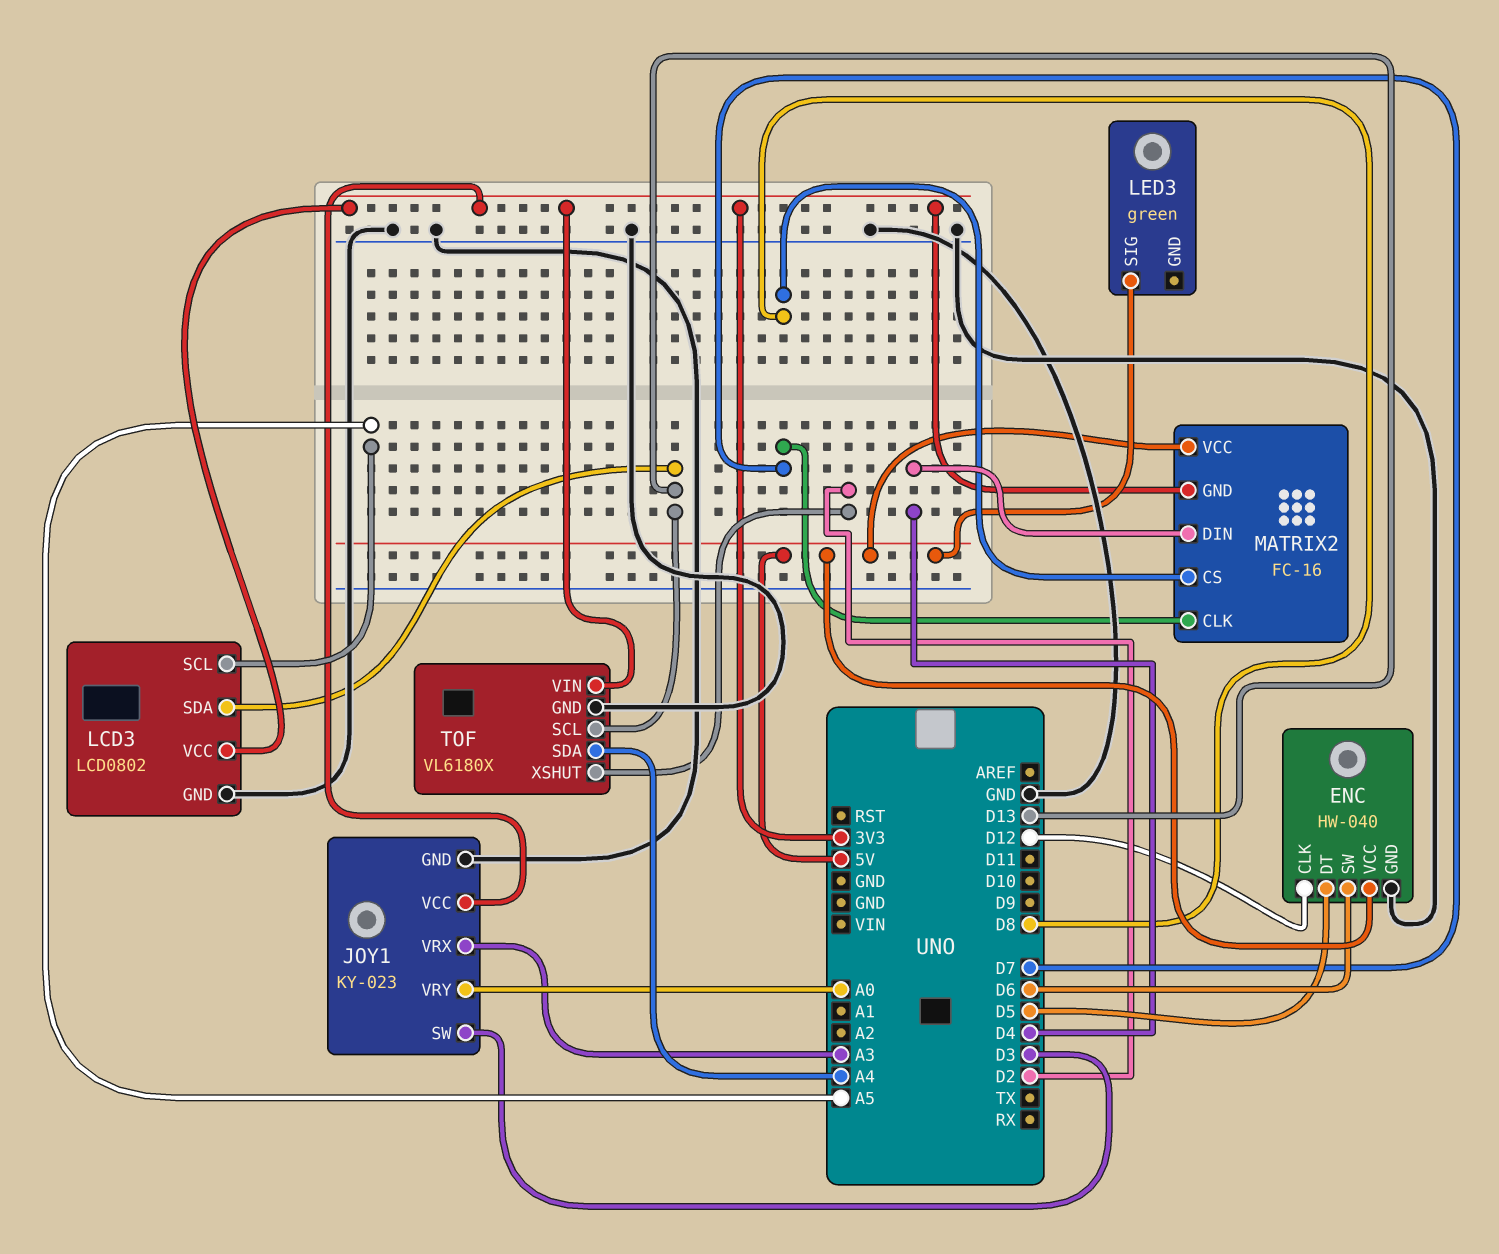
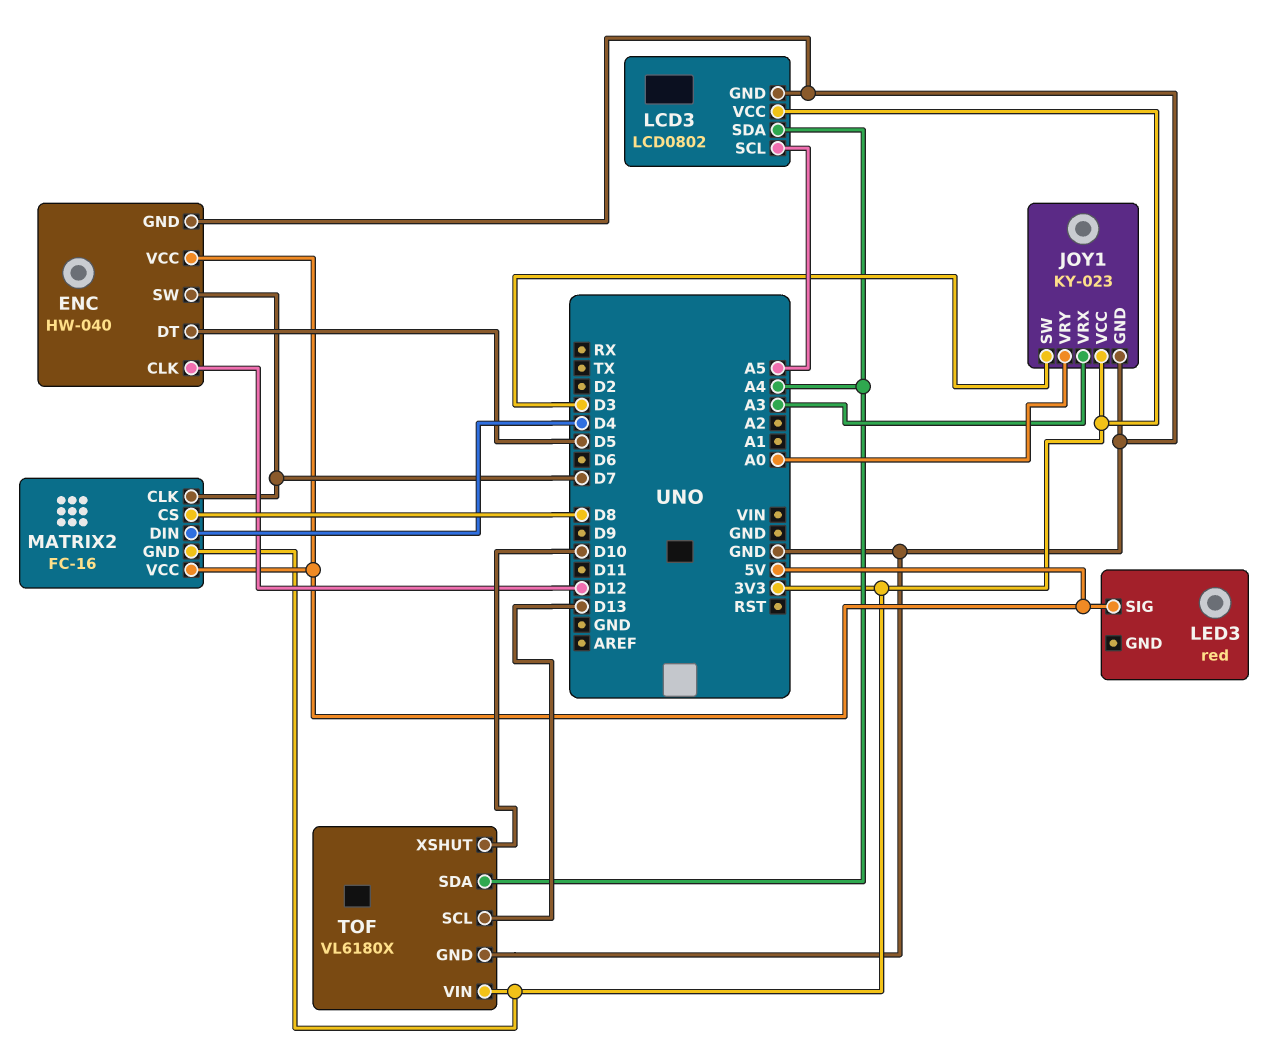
ENC pin SW: D6 -> D7
LCD3 pin SDA: D13 -> A4
LED3: green -> red
TOF pin XSHUT: D2 -> D10

